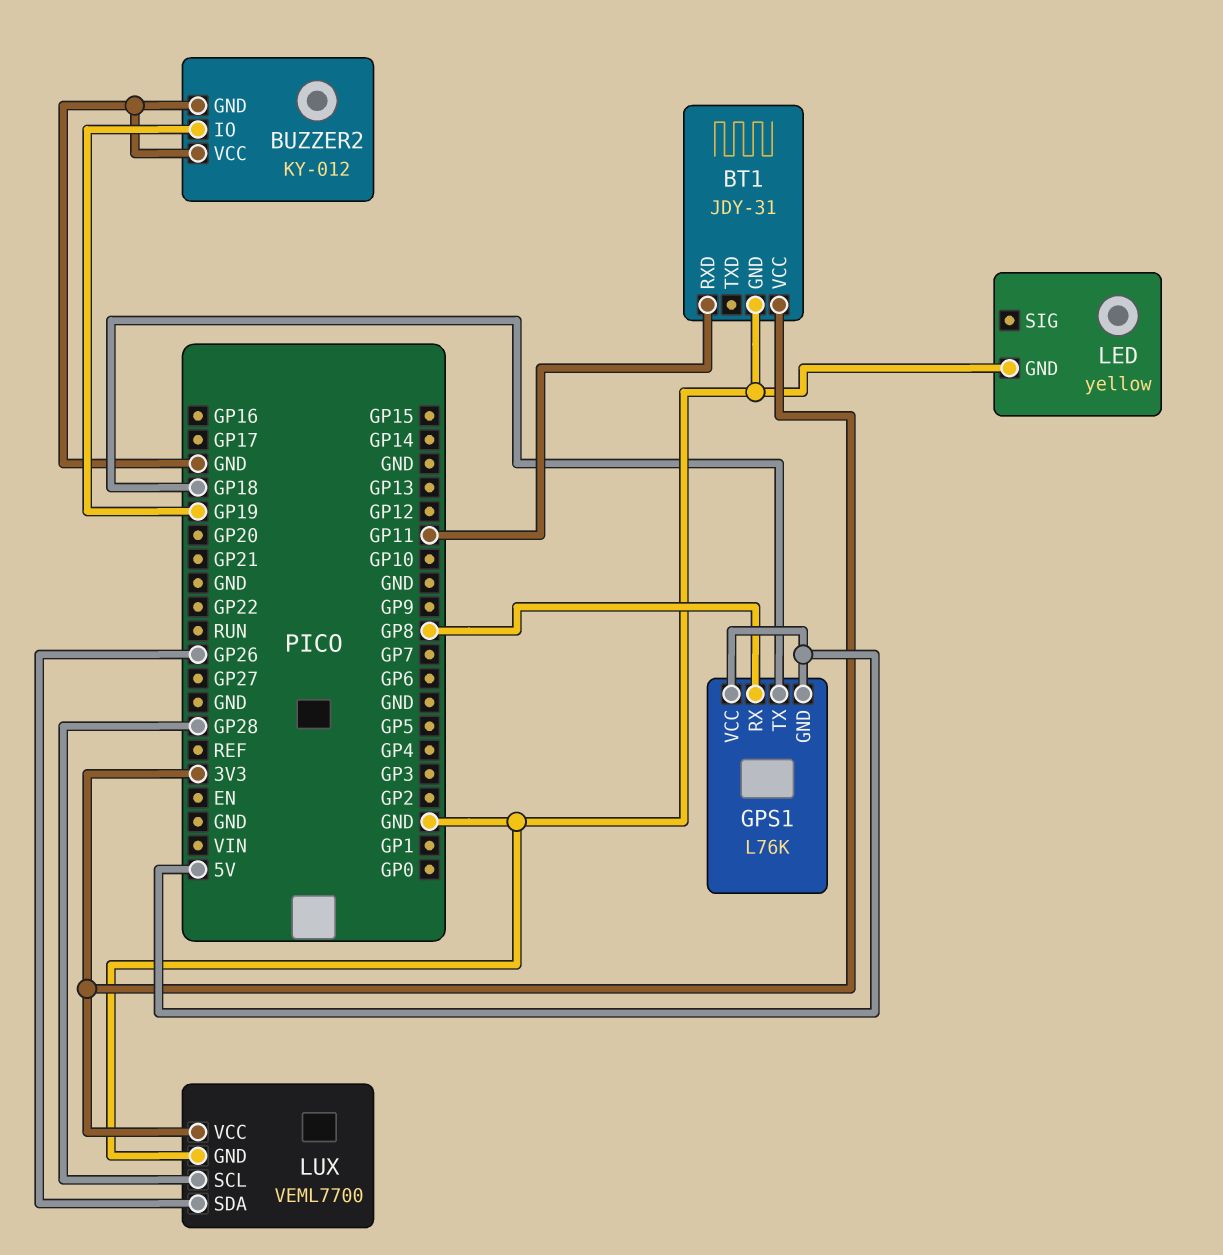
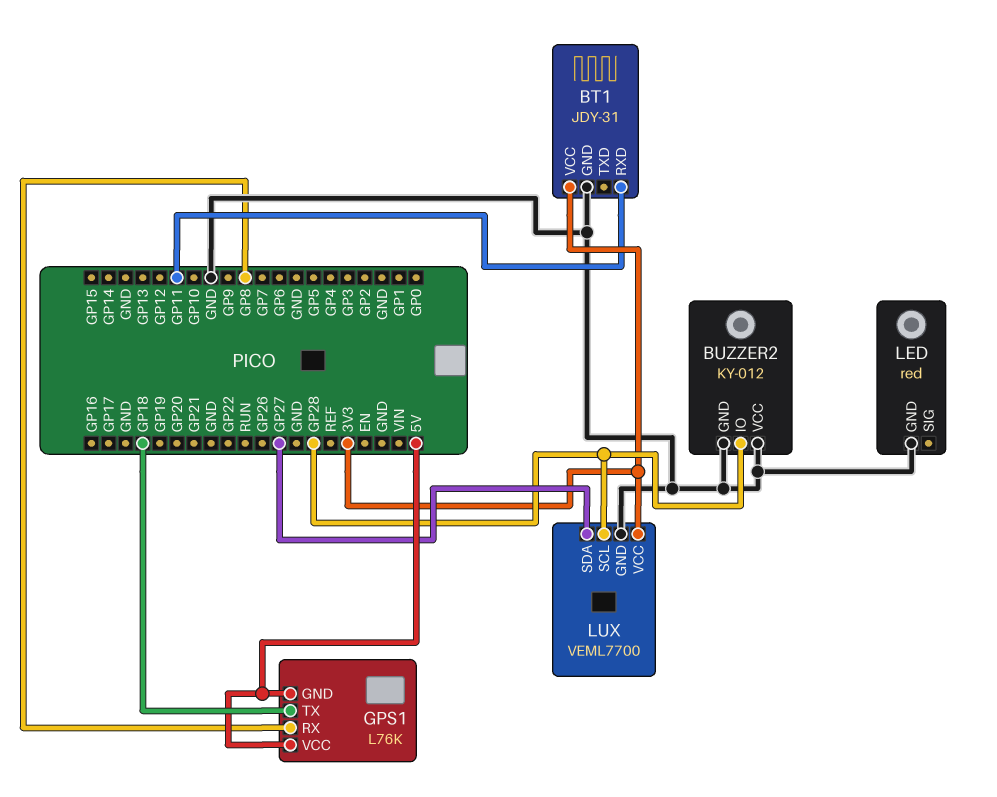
BUZZER2 pin IO: GP19 -> GP28
LED: yellow -> red
LUX pin SDA: GP26 -> GP27

